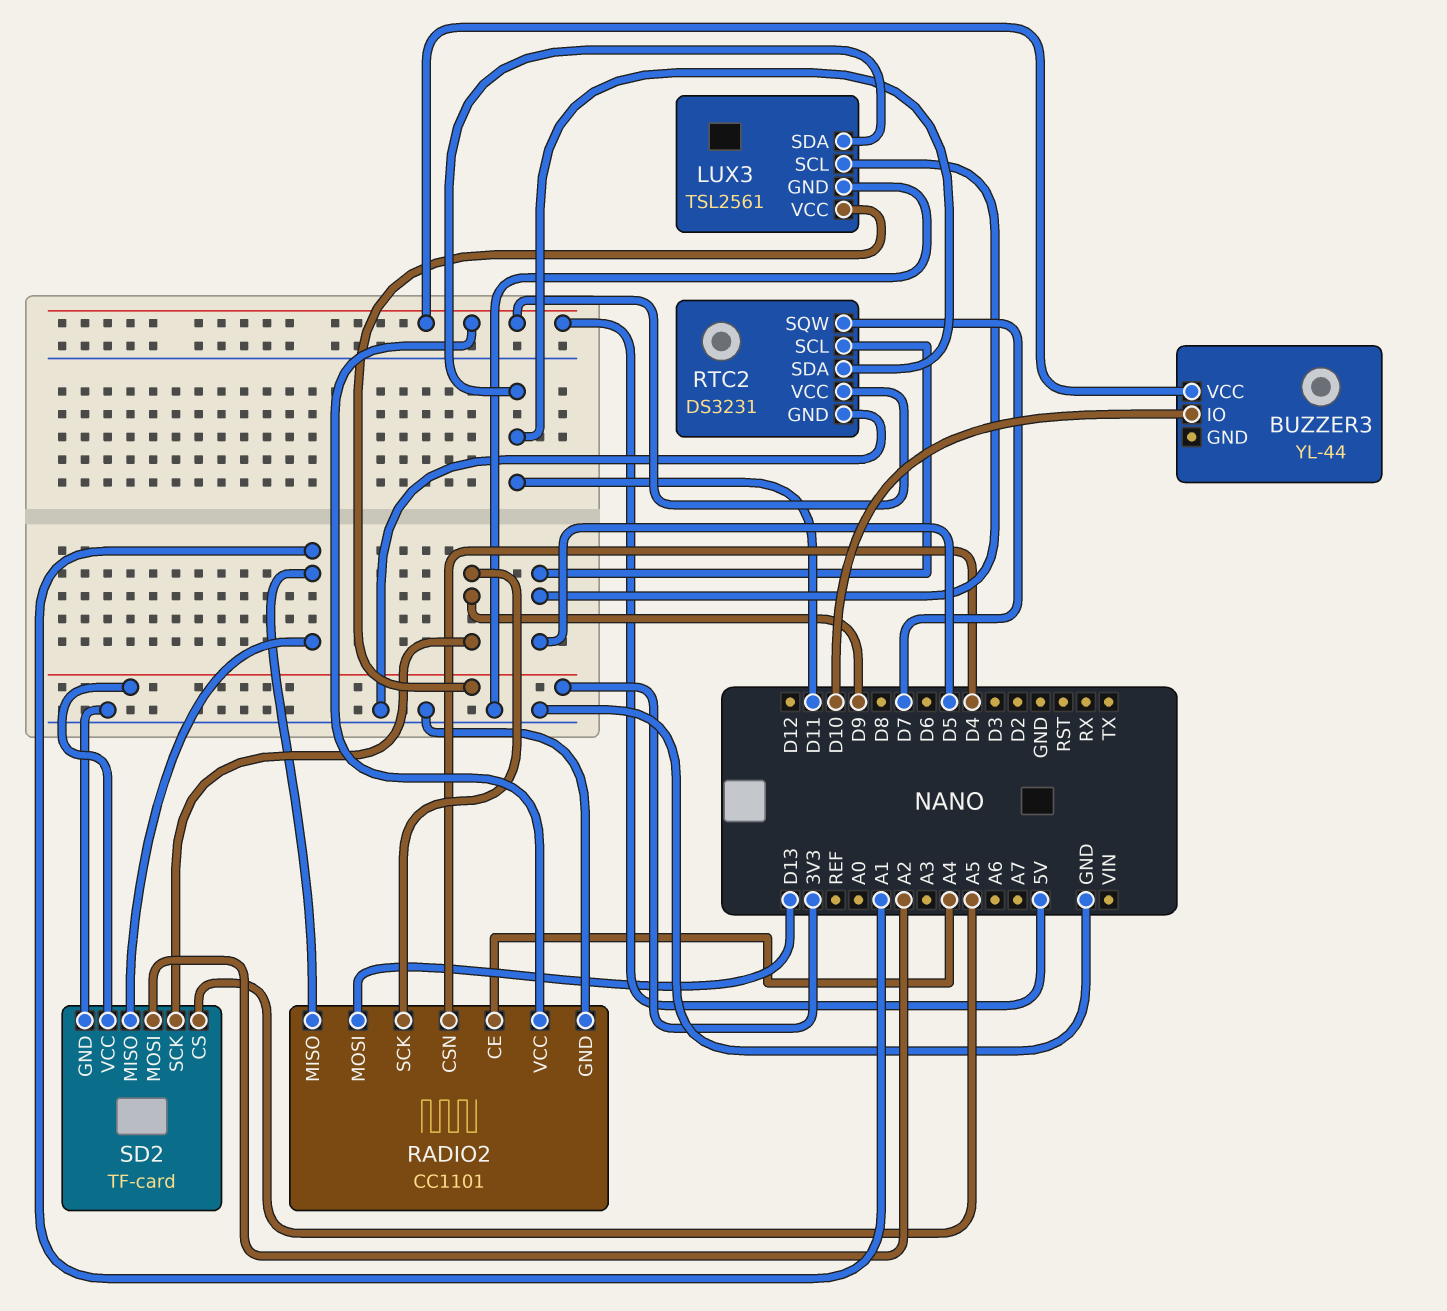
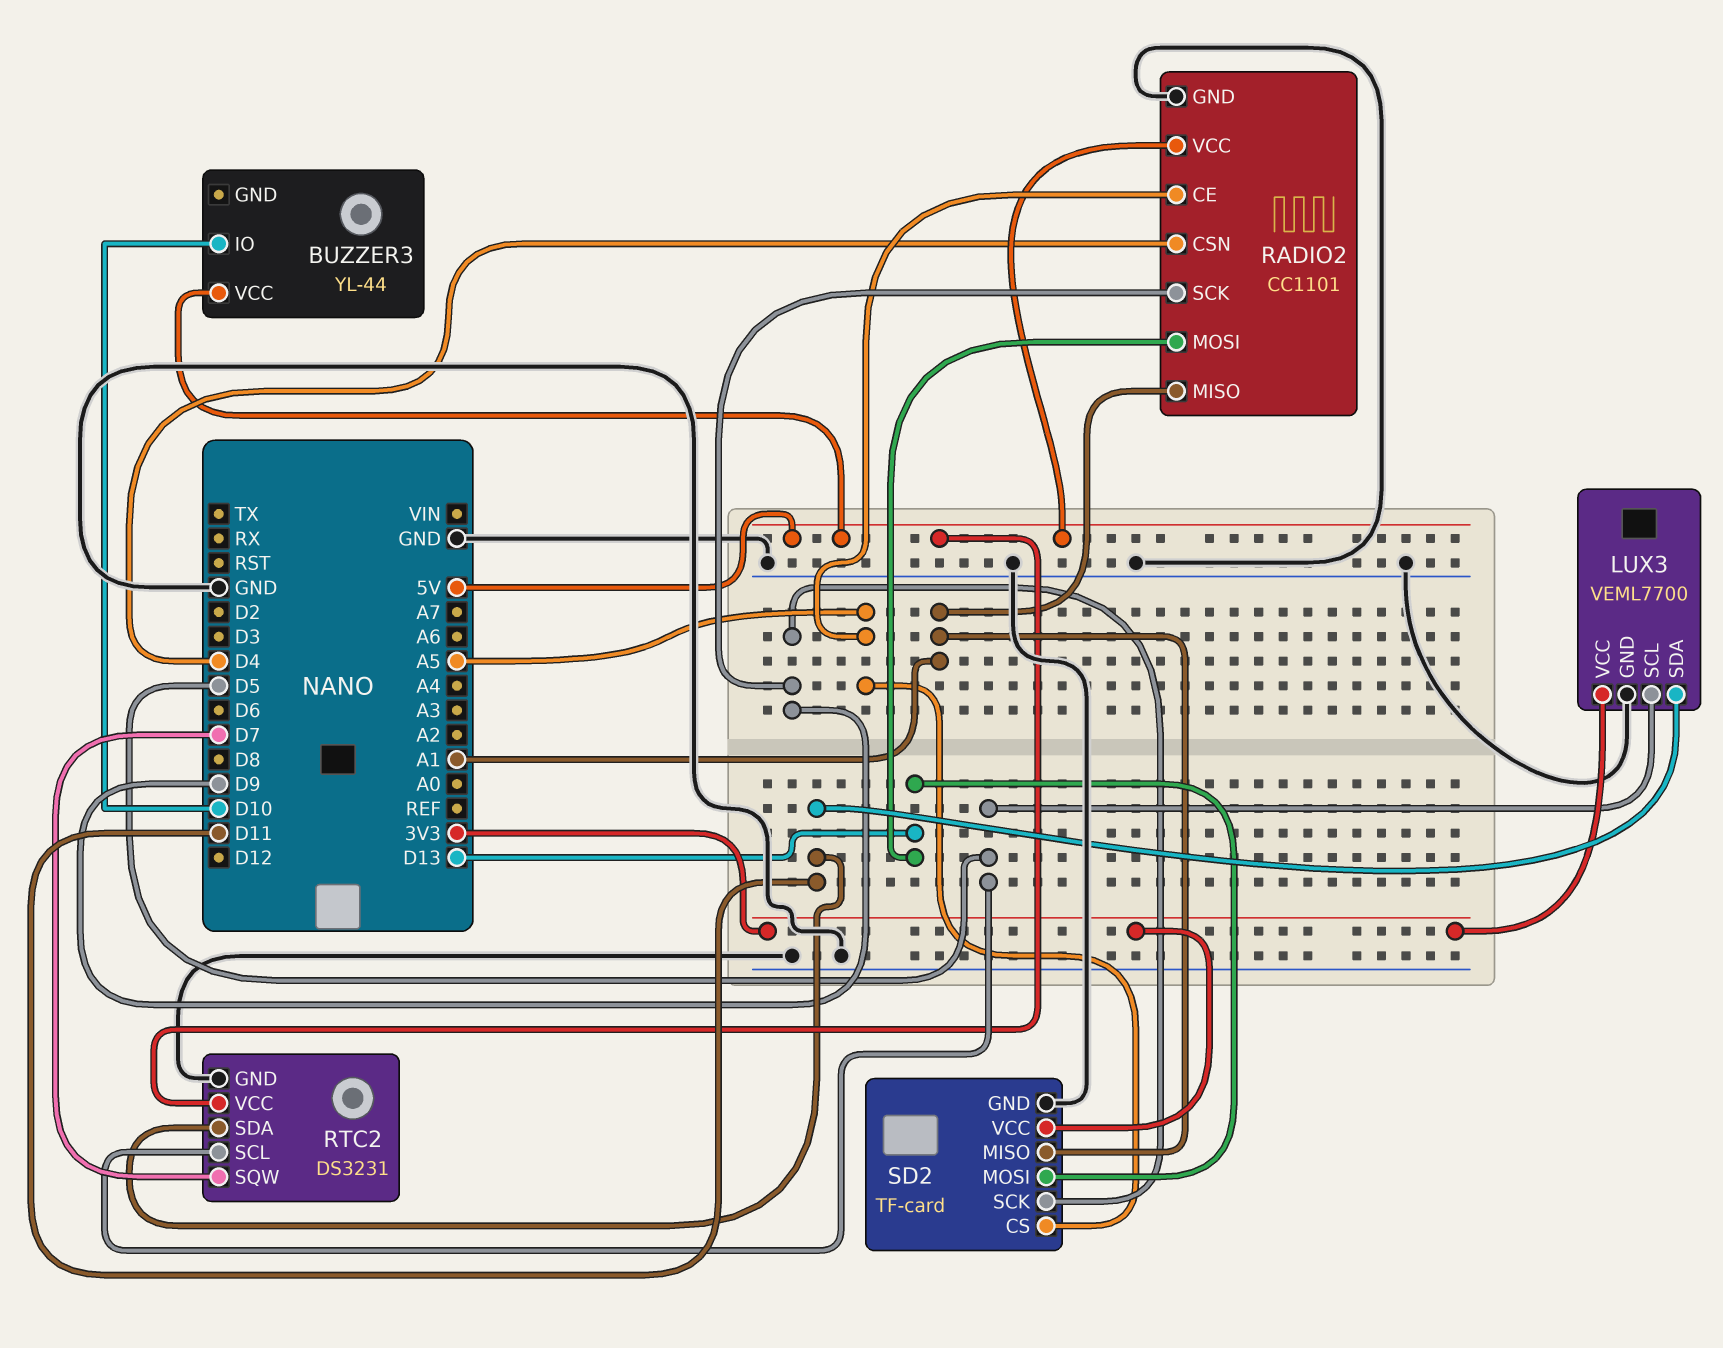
LUX3: TSL2561 -> VEML7700
RADIO2 pin CE: A4 -> A5
SD2 pin MOSI: A2 -> D13

